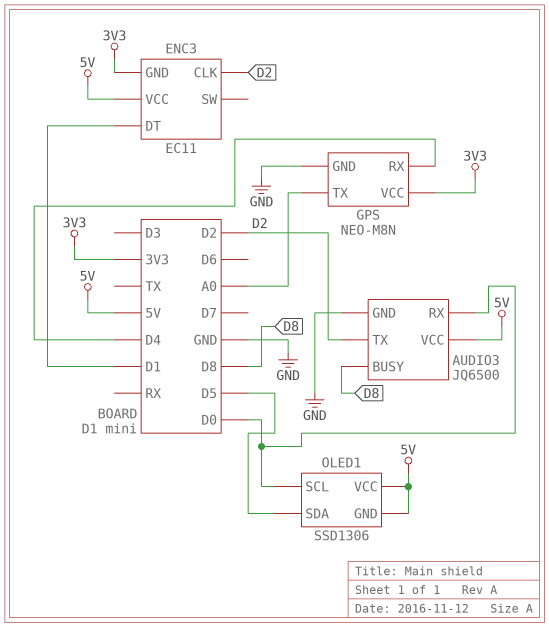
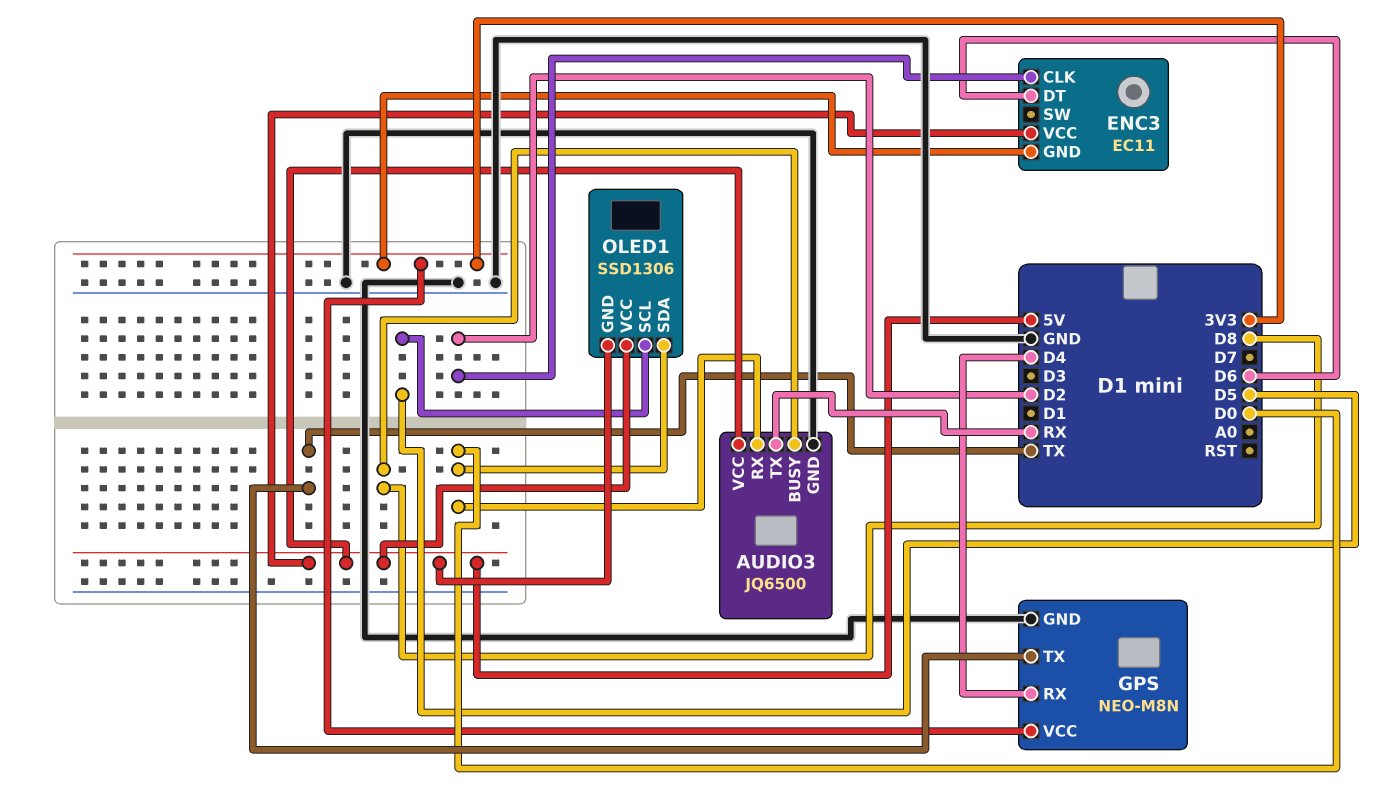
AUDIO3 pin TX: D2 -> RX
ENC3 pin DT: D1 -> D6
GPS pin TX: A0 -> TX
OLED1 pin SCL: D0 -> D5
OLED1 pin SDA: D5 -> D0

